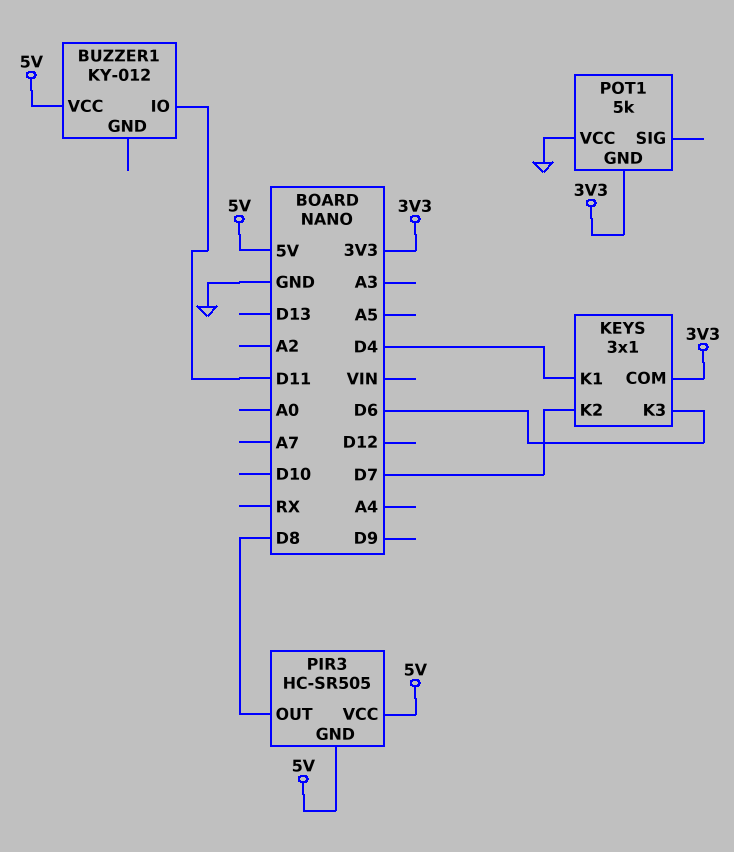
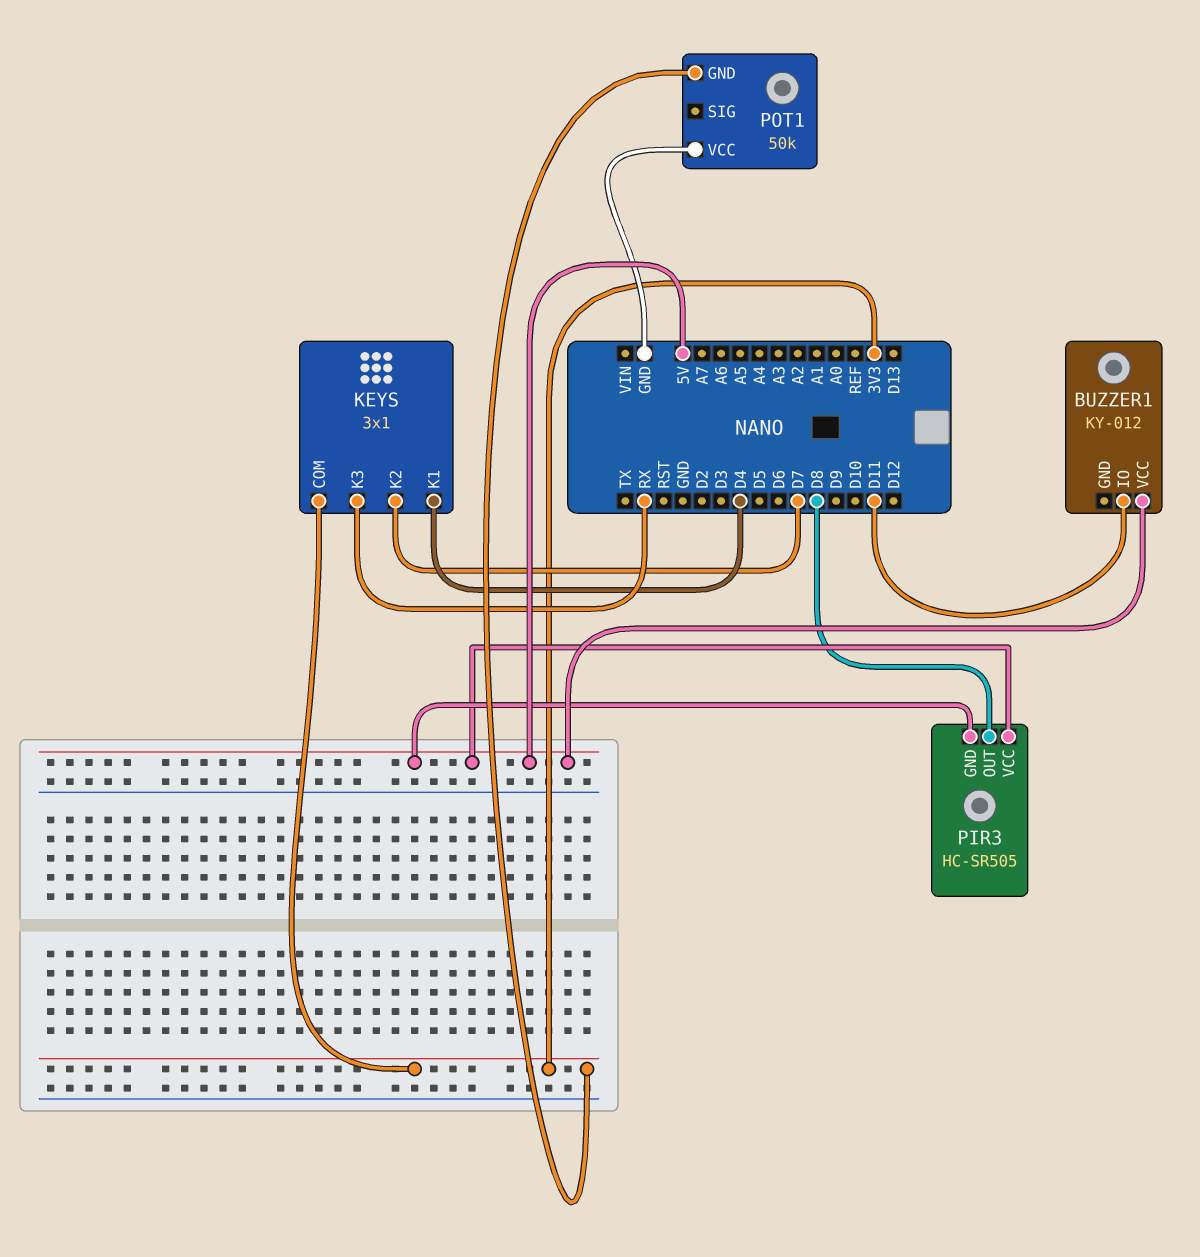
KEYS pin K3: D6 -> RX
POT1: 5k -> 50k

